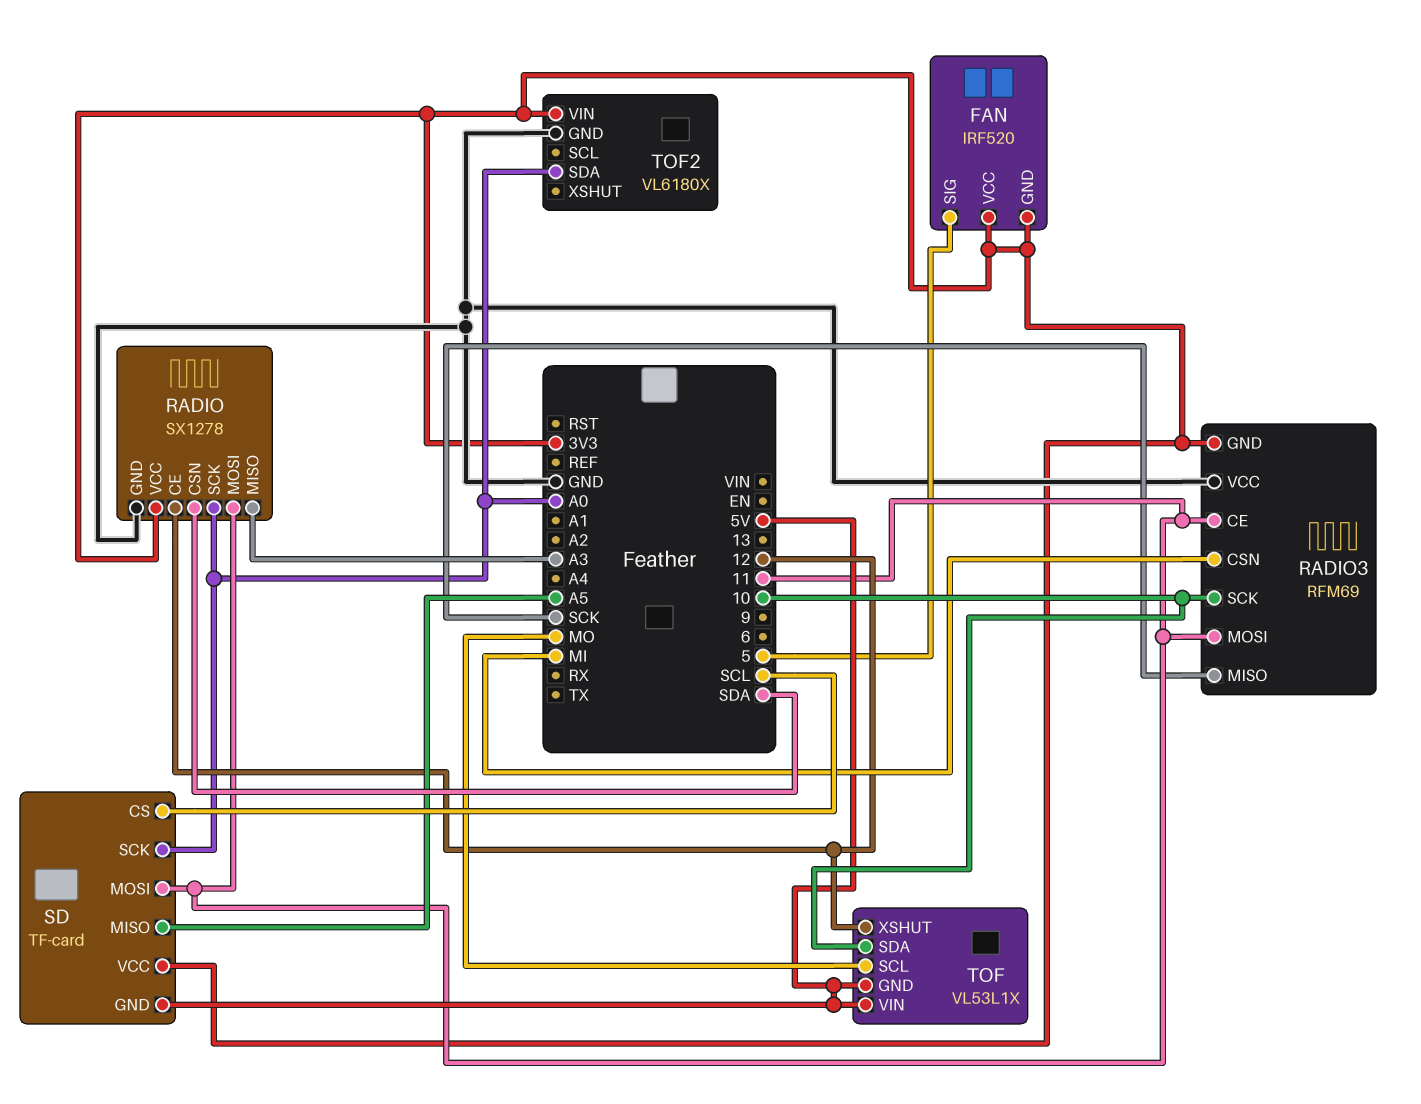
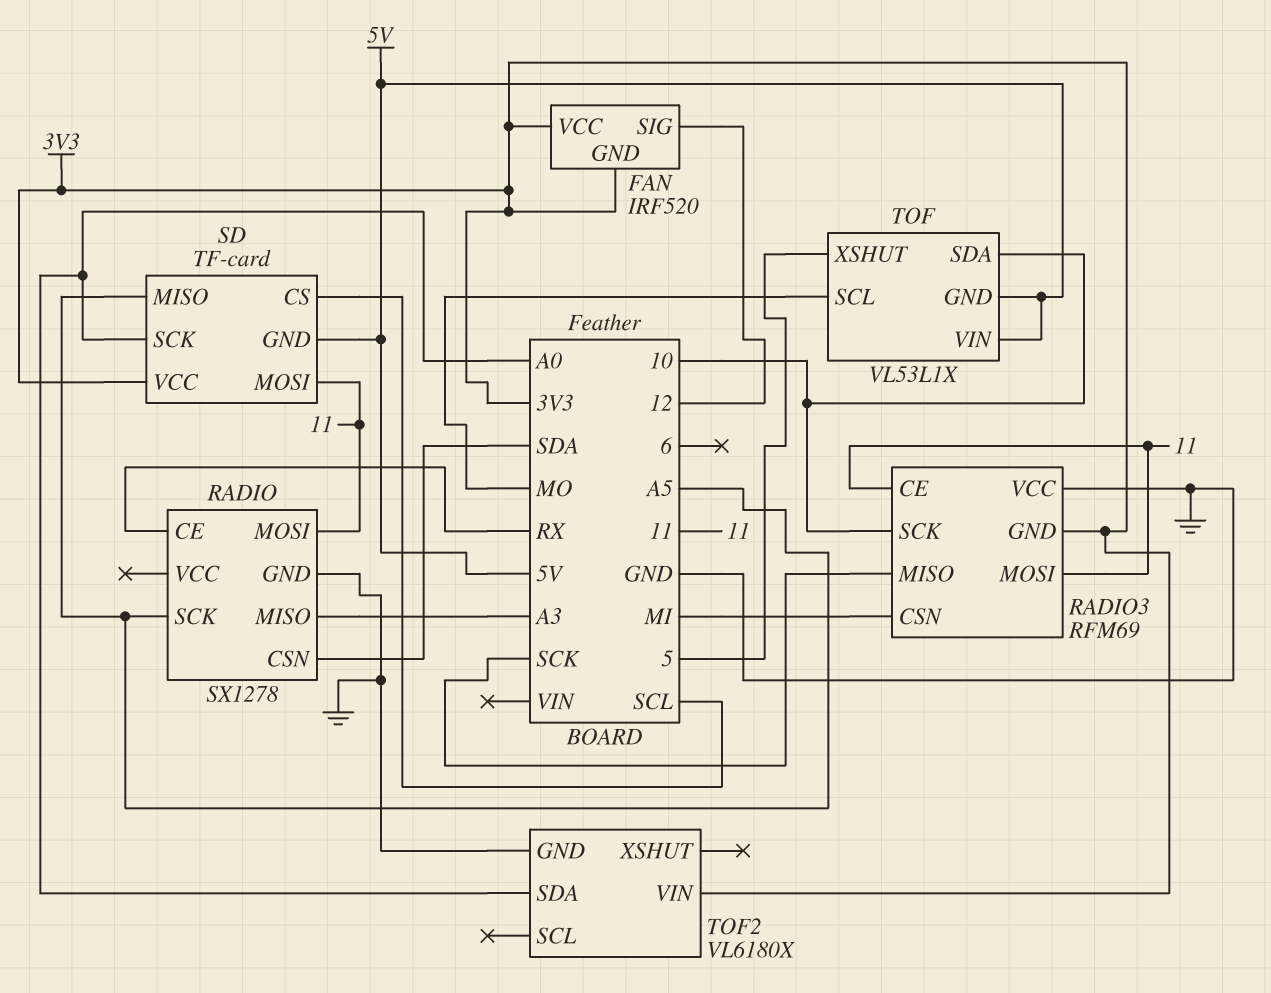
FAN pin SIG: 5 -> 12
RADIO pin CE: 12 -> RX
RADIO pin SCK: A0 -> A5
RADIO pin VCC: 3V3 -> none
TOF pin XSHUT: 12 -> 5

